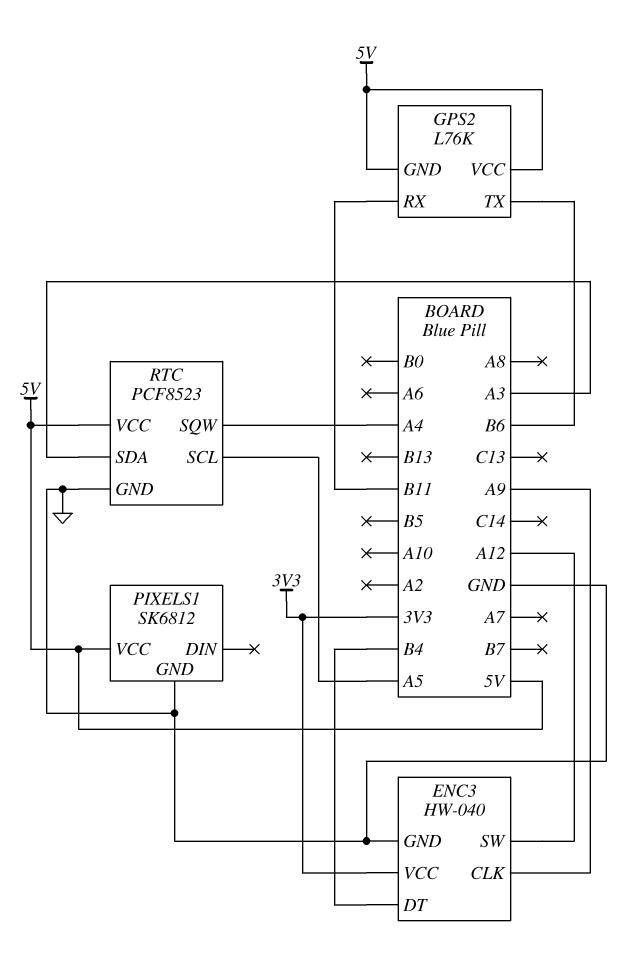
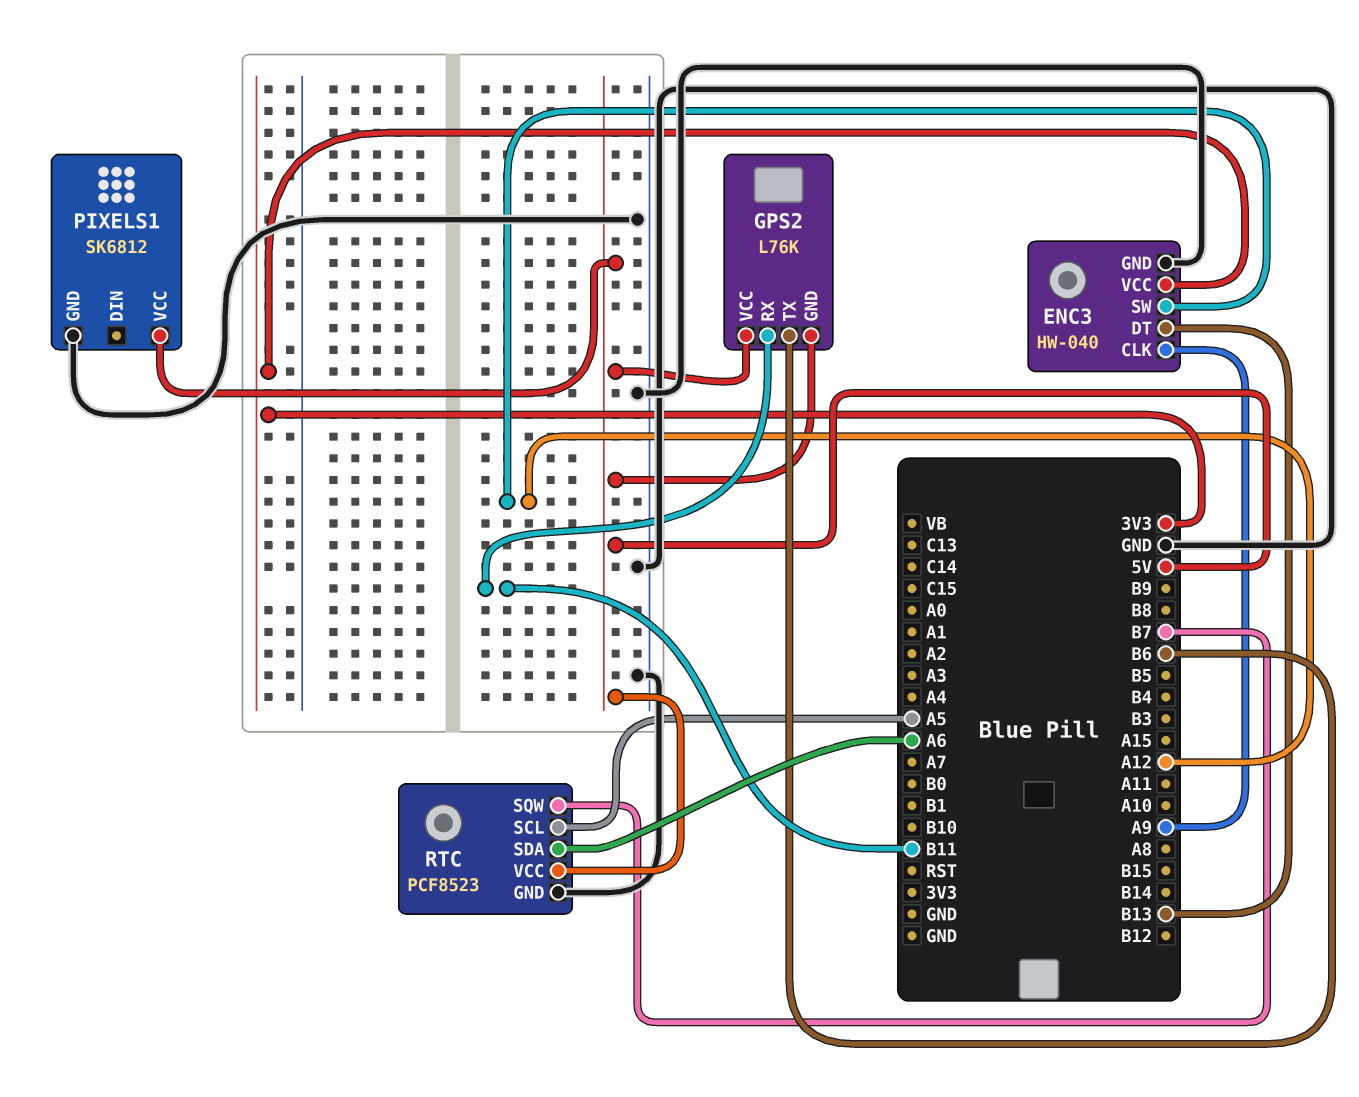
ENC3 pin DT: B4 -> B13
RTC pin SDA: A3 -> A6
RTC pin SQW: A4 -> B7

